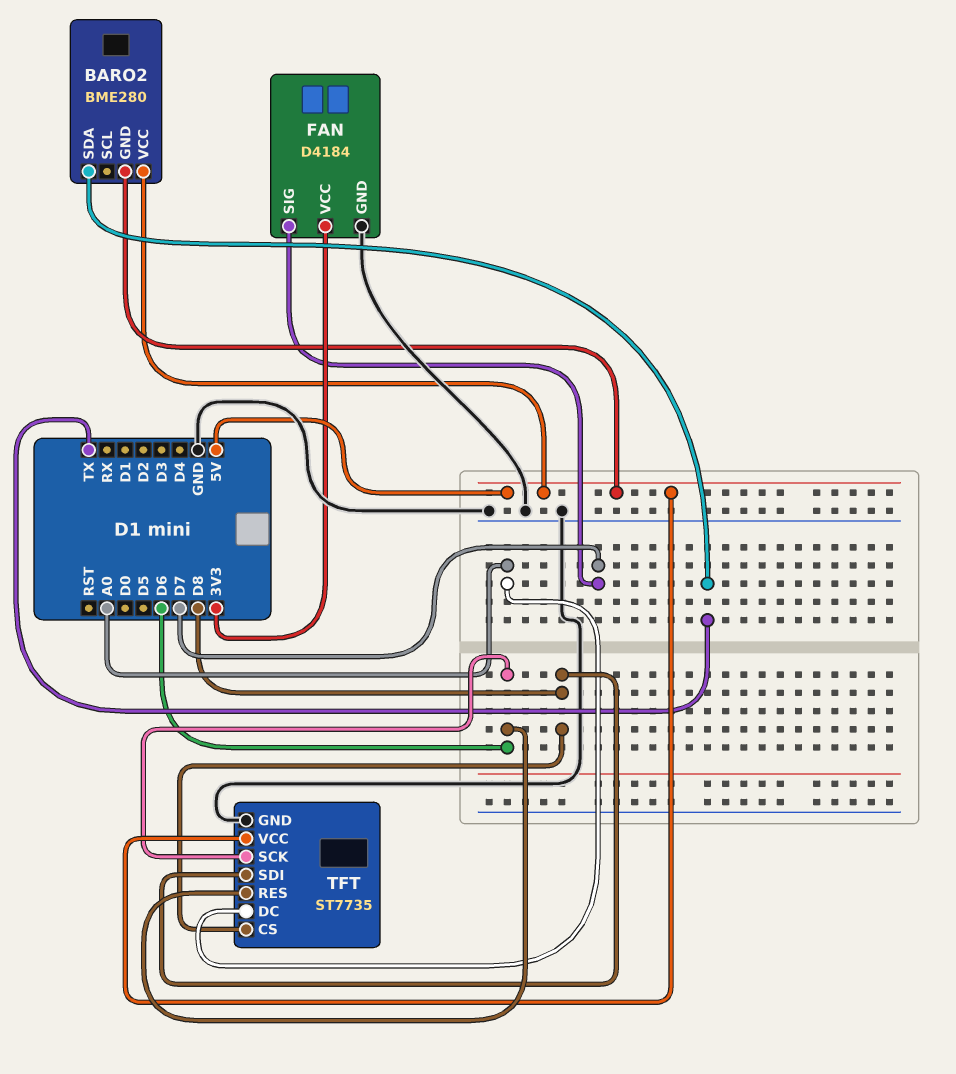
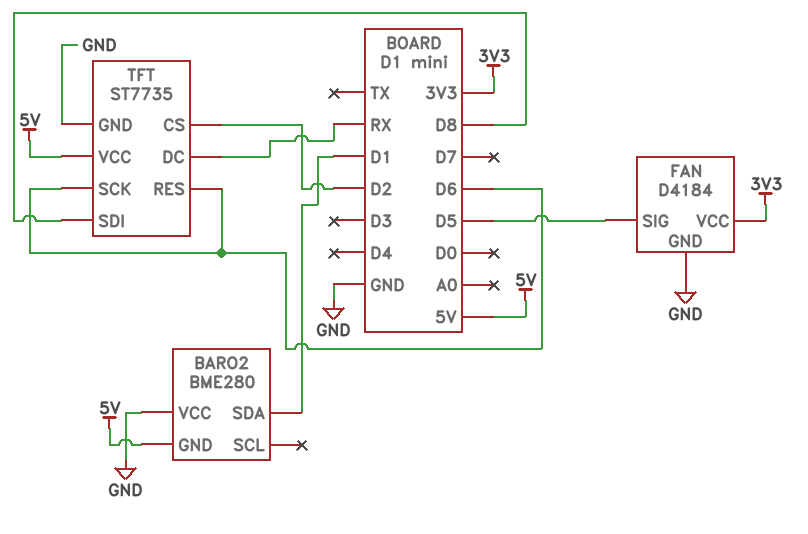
BARO2 pin SDA: TX -> D1
BARO2 pin VCC: 5V -> GND
FAN pin SIG: D7 -> D5
TFT pin CS: D8 -> D2
TFT pin DC: A0 -> RX

